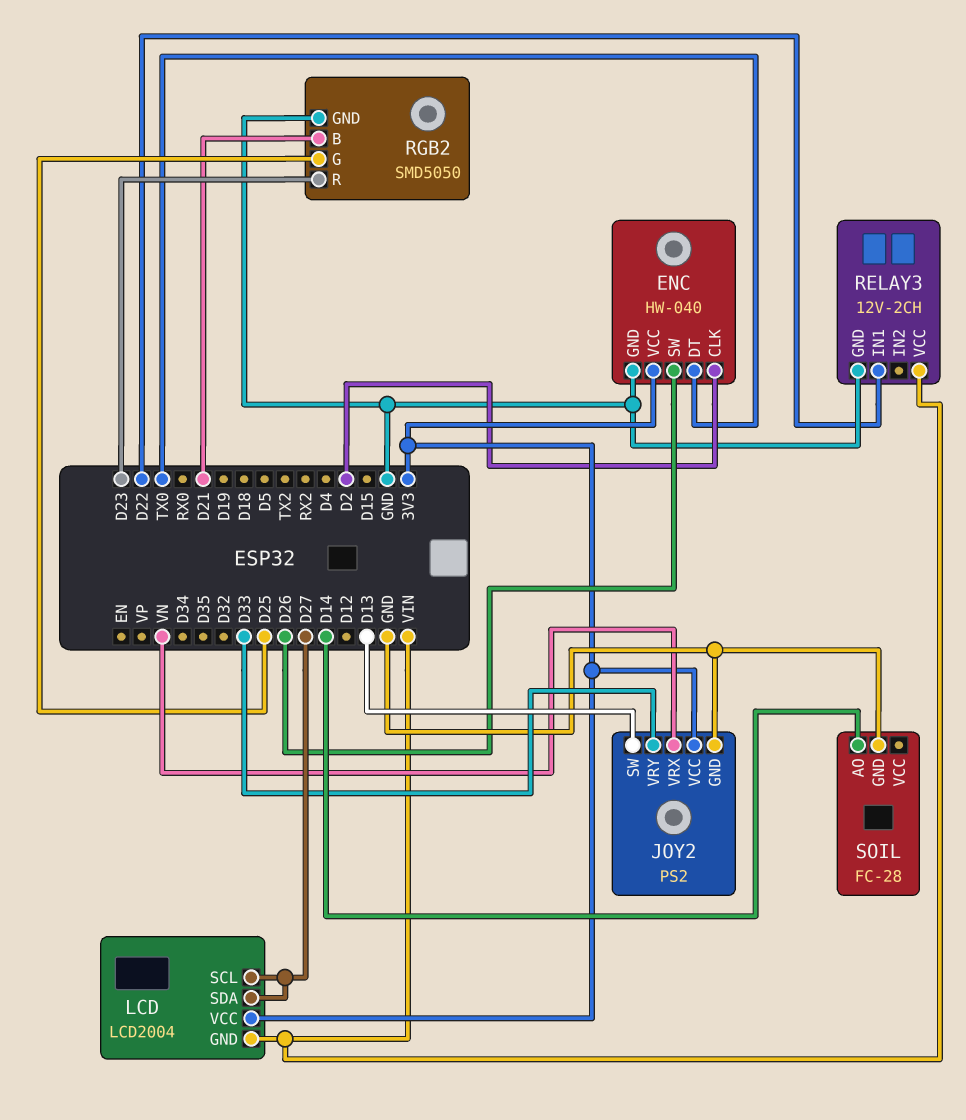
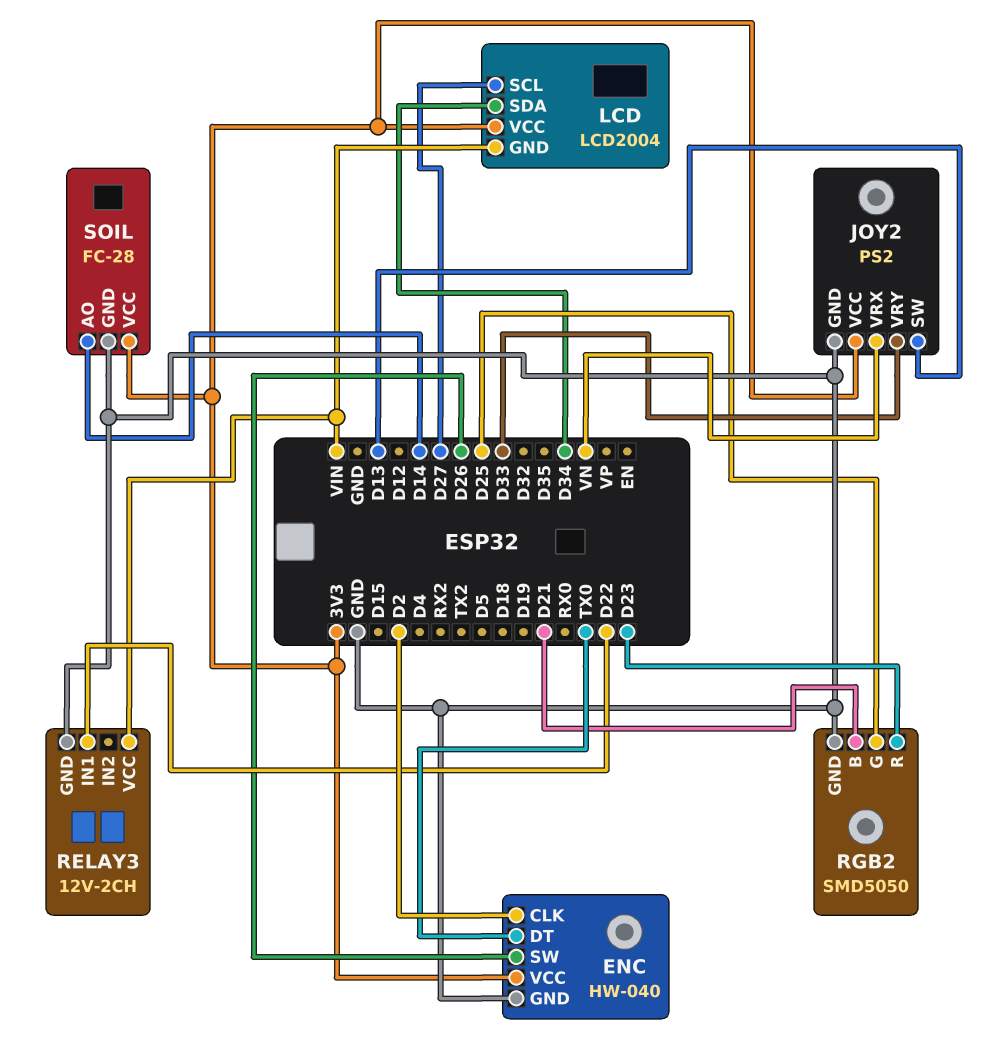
LCD pin SDA: D27 -> D34
SOIL pin VCC: none -> 3V3

